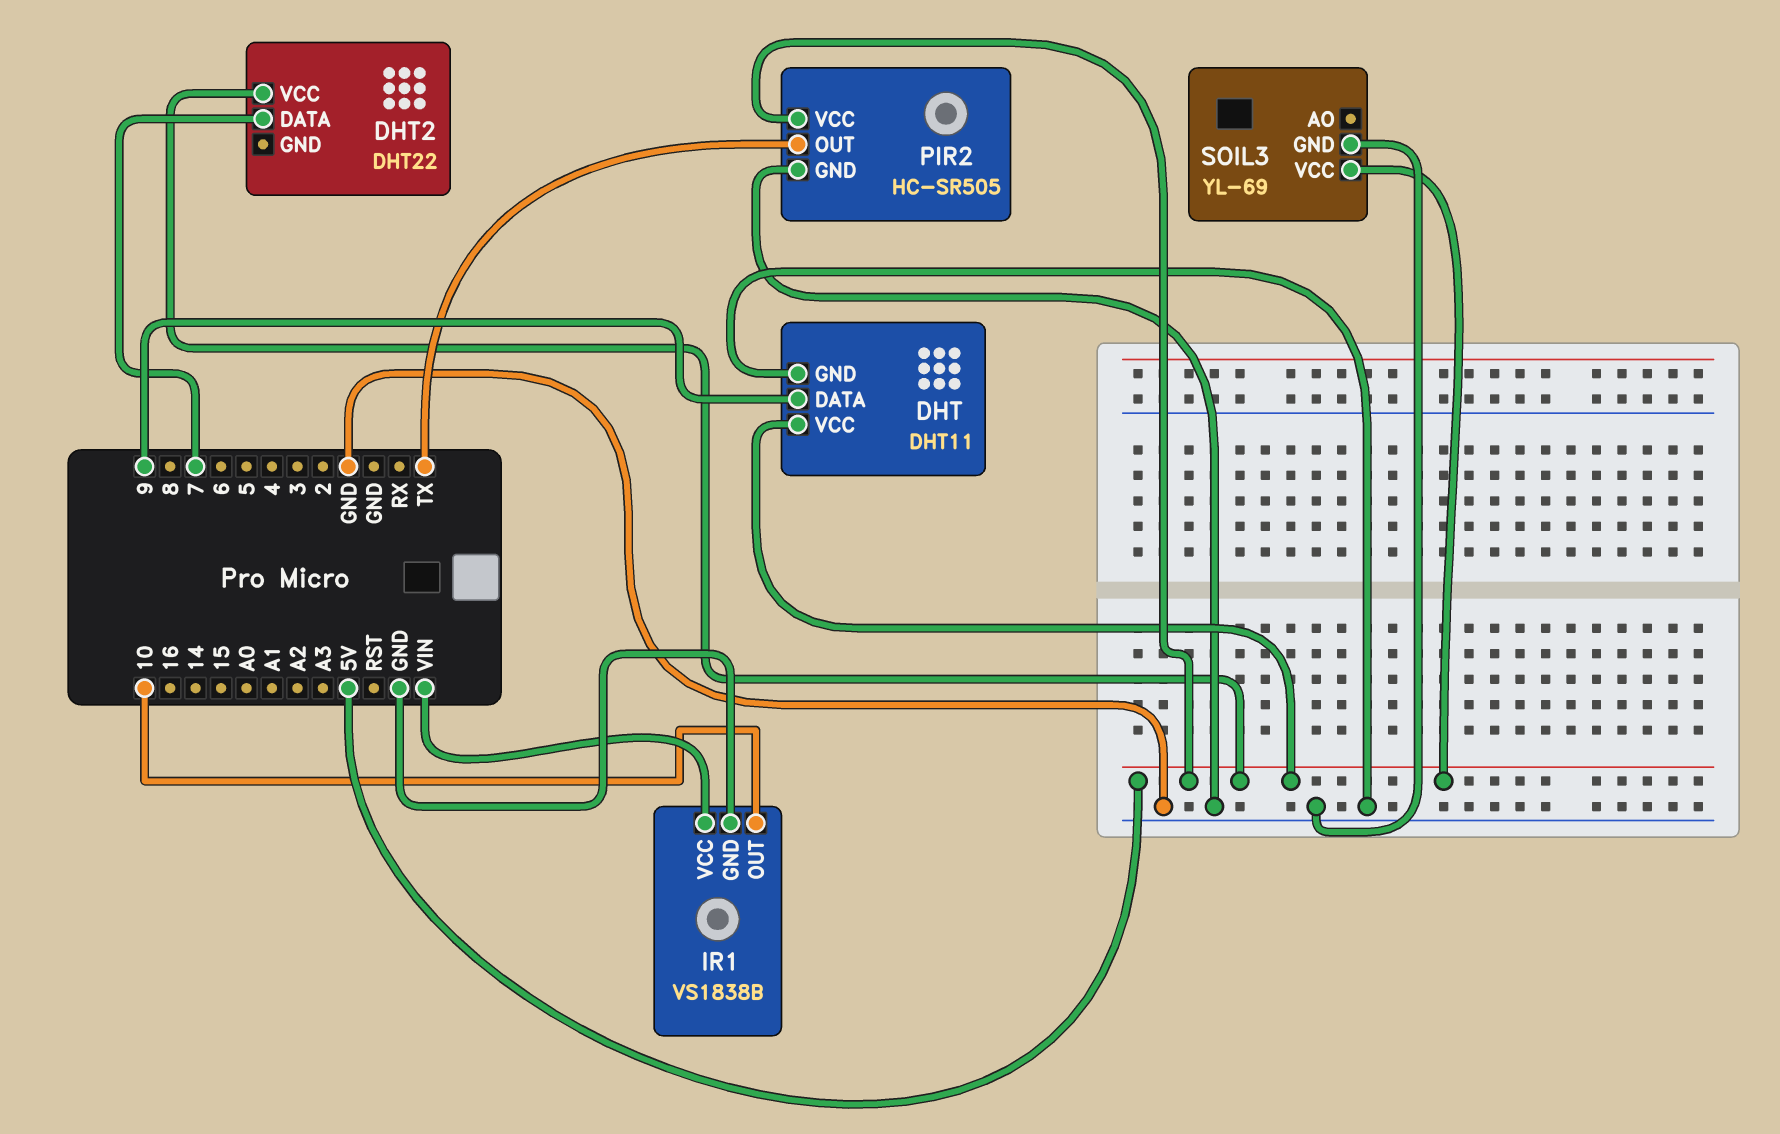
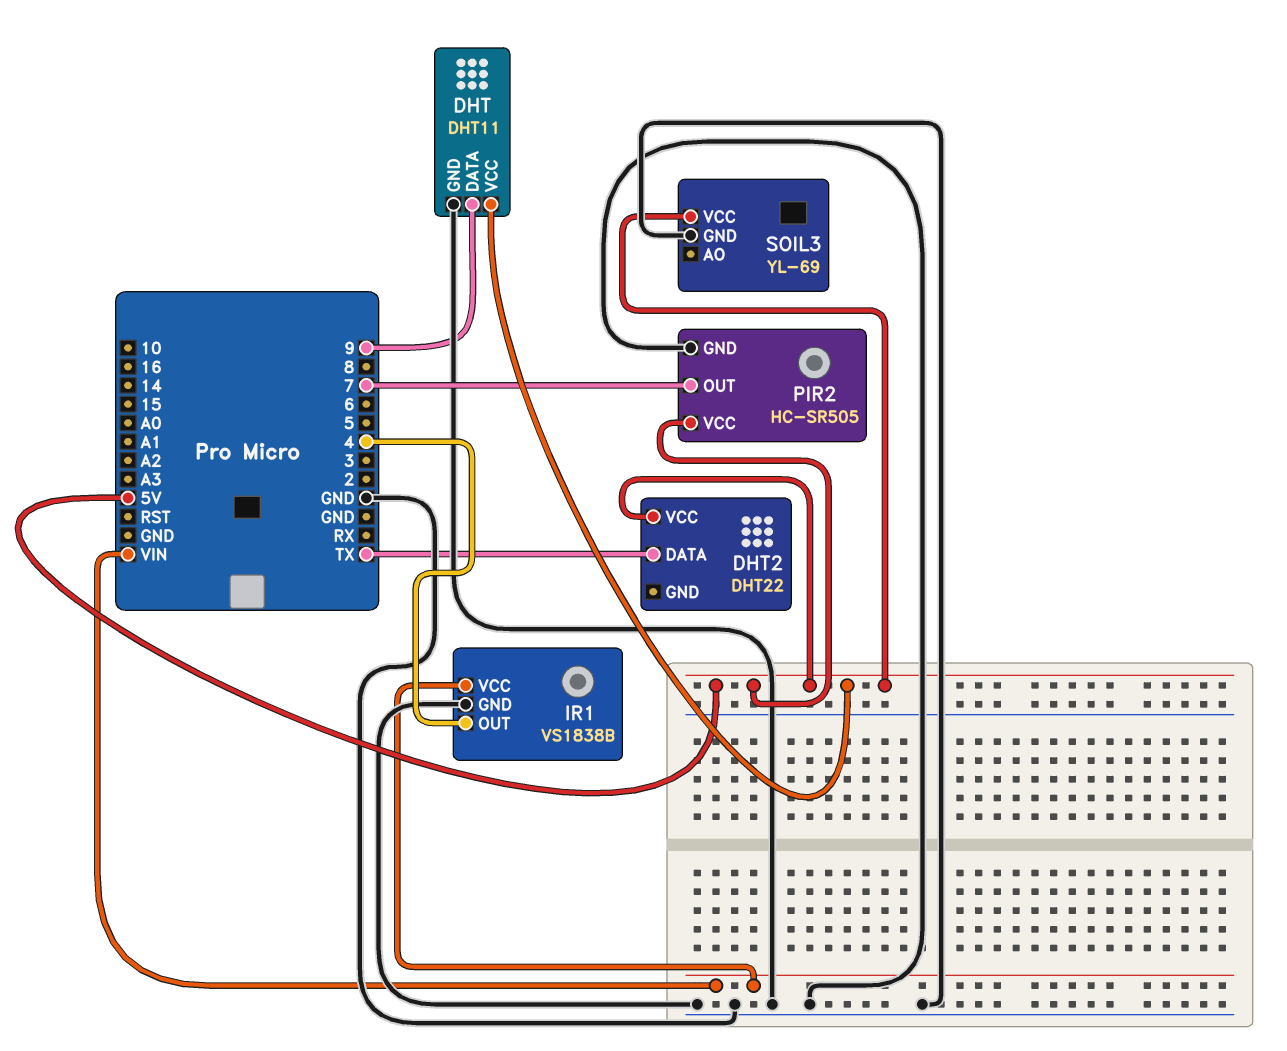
DHT2 pin DATA: 7 -> TX
IR1 pin OUT: 10 -> 4
PIR2 pin OUT: TX -> 7

